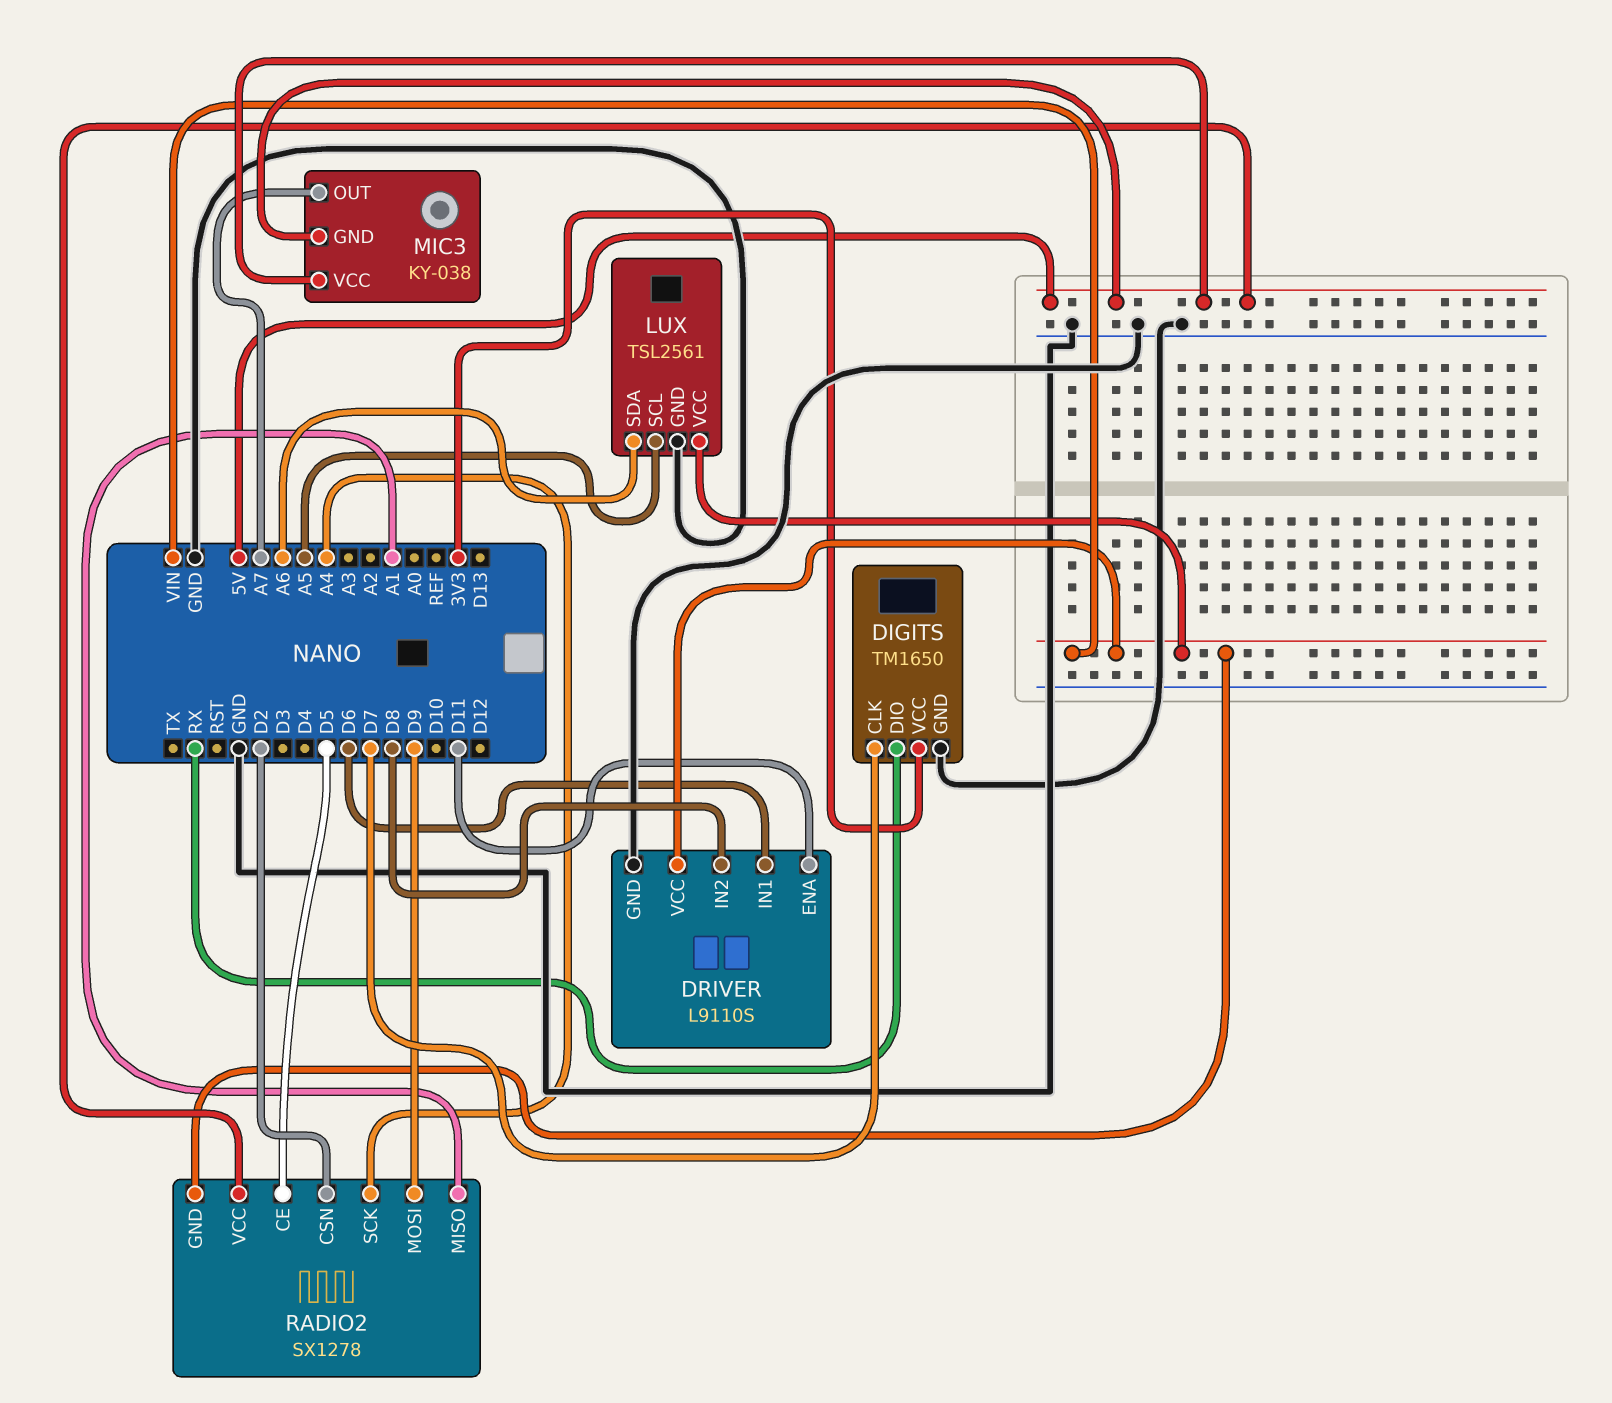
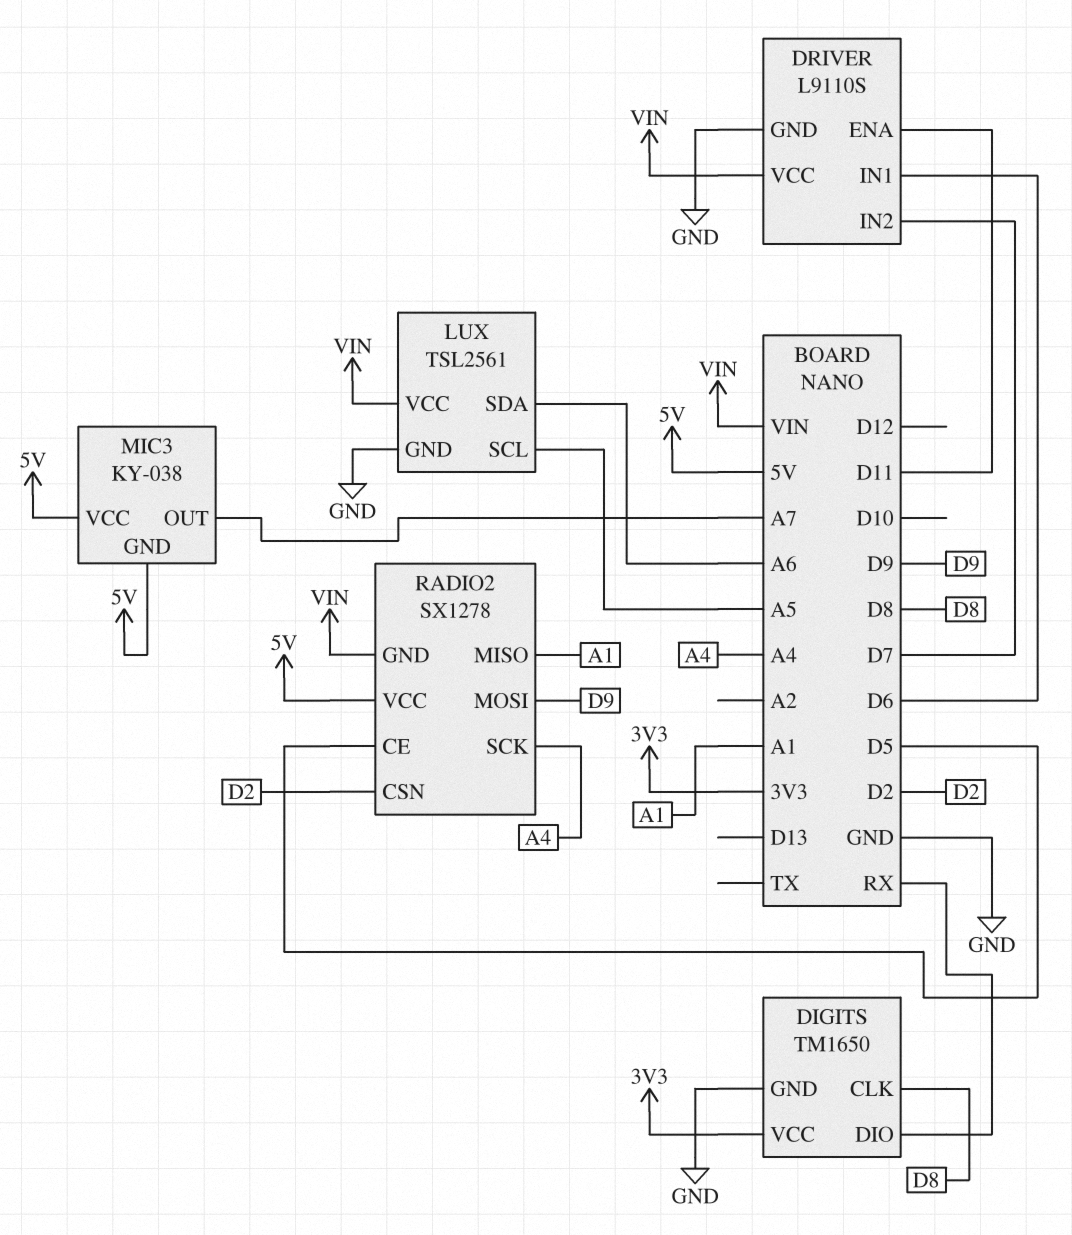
DIGITS pin CLK: D7 -> D8
DRIVER pin IN2: D8 -> D7

